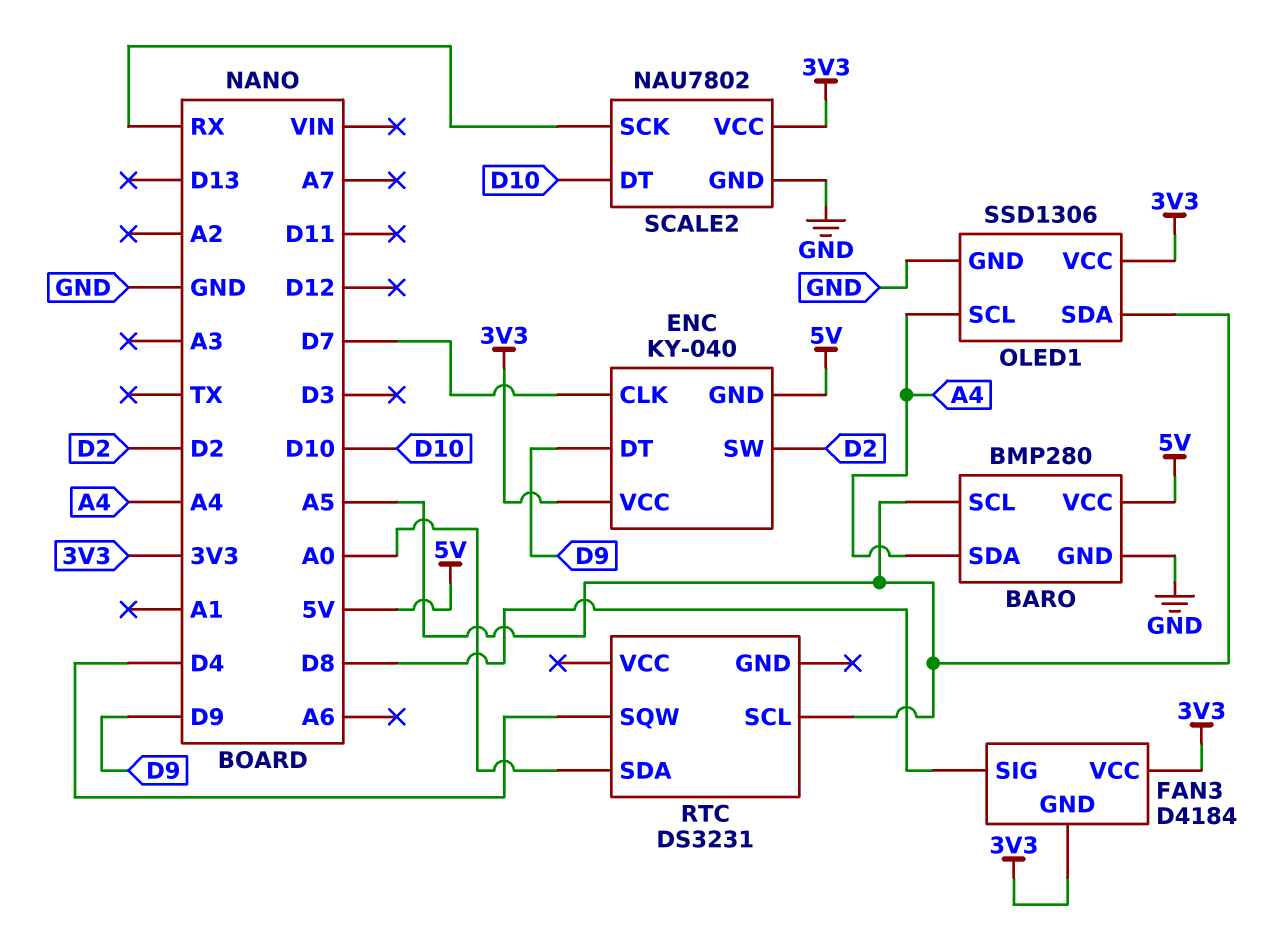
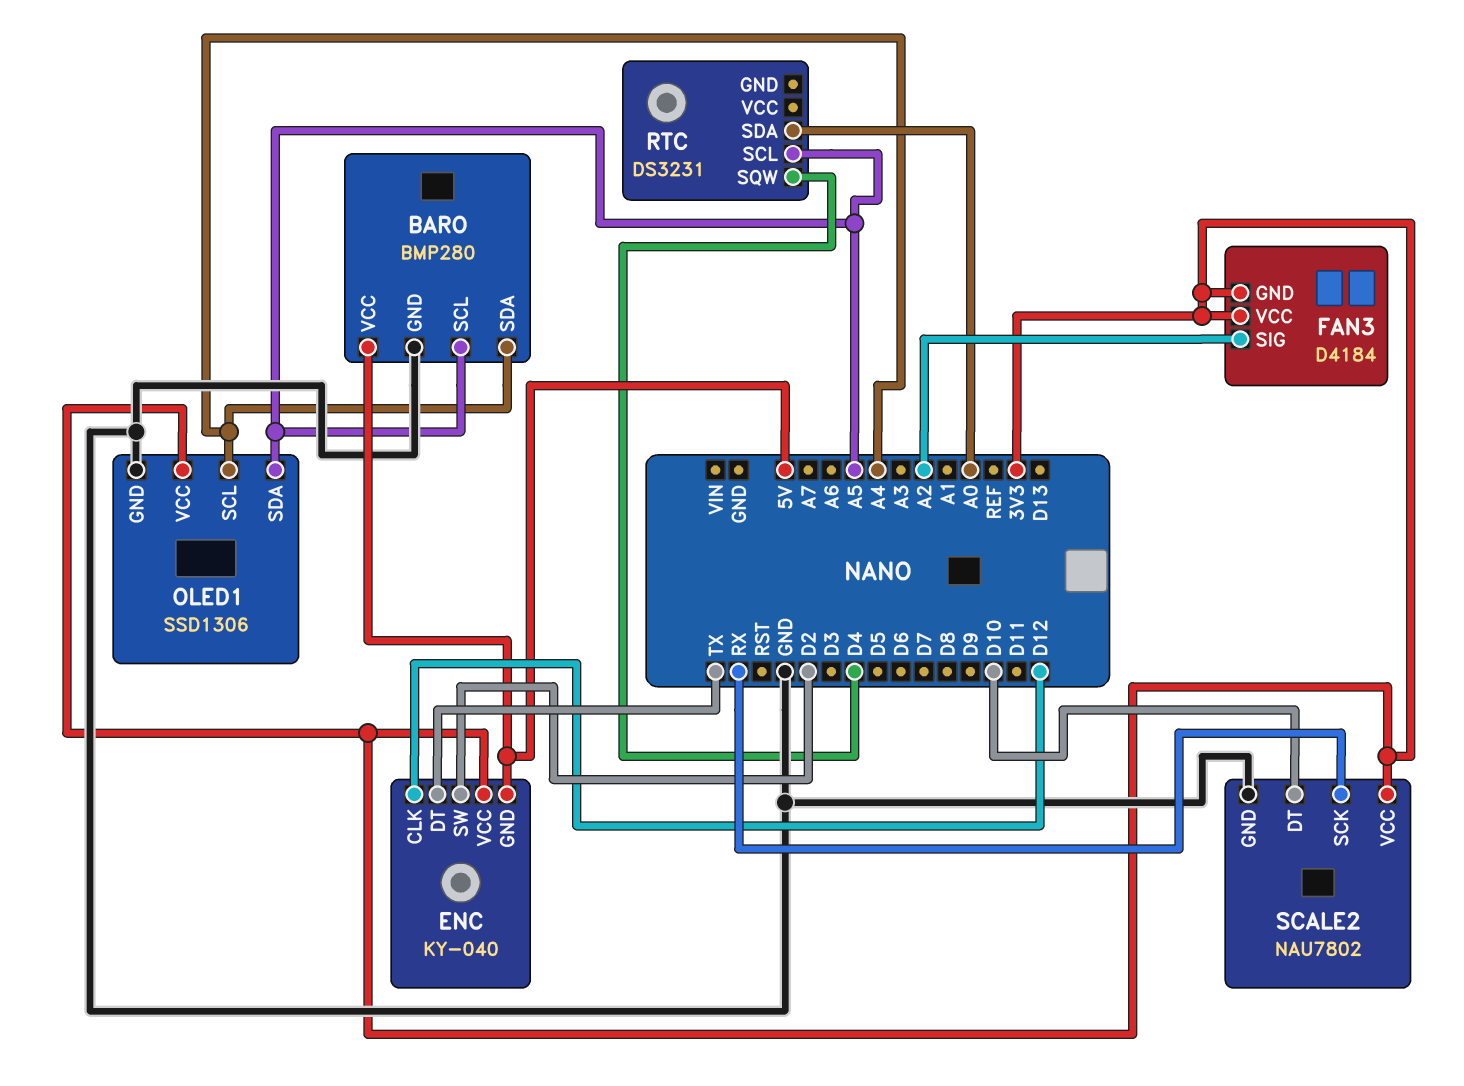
ENC pin CLK: D7 -> D12
ENC pin DT: D9 -> TX
FAN3 pin SIG: D8 -> A2

